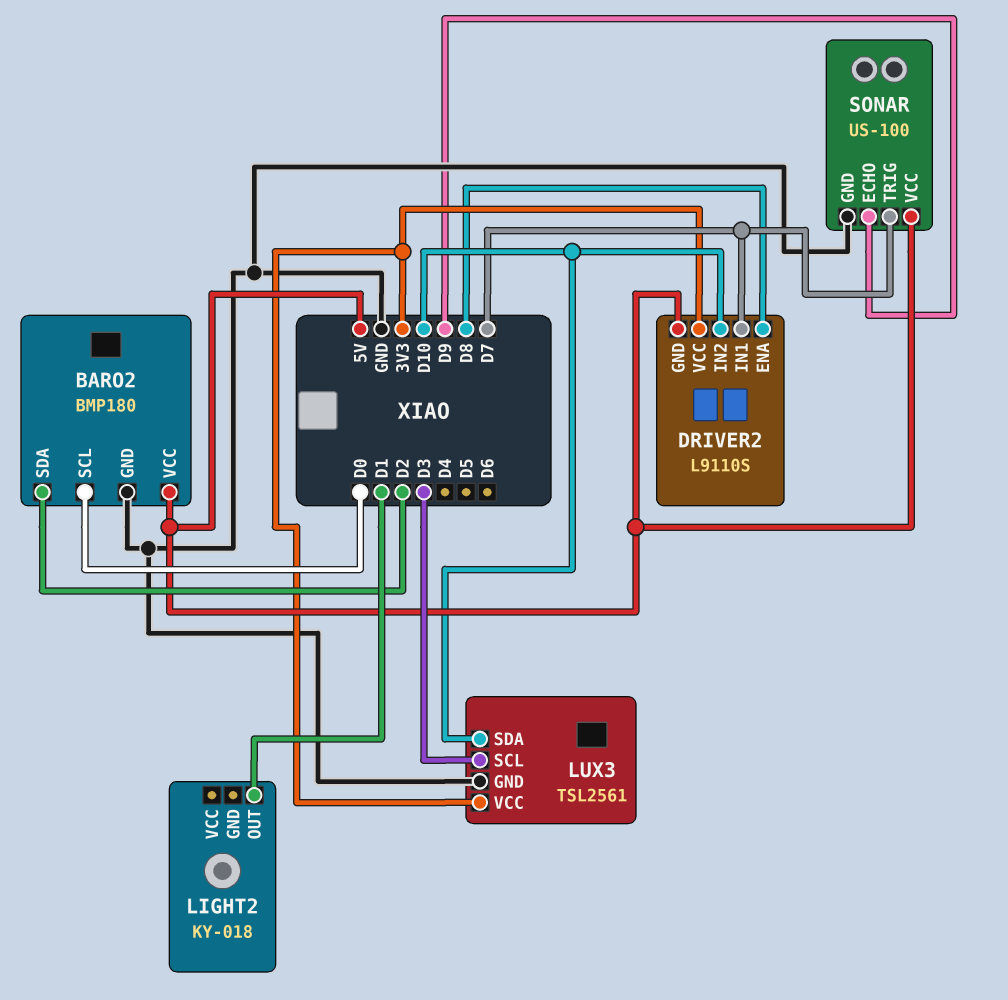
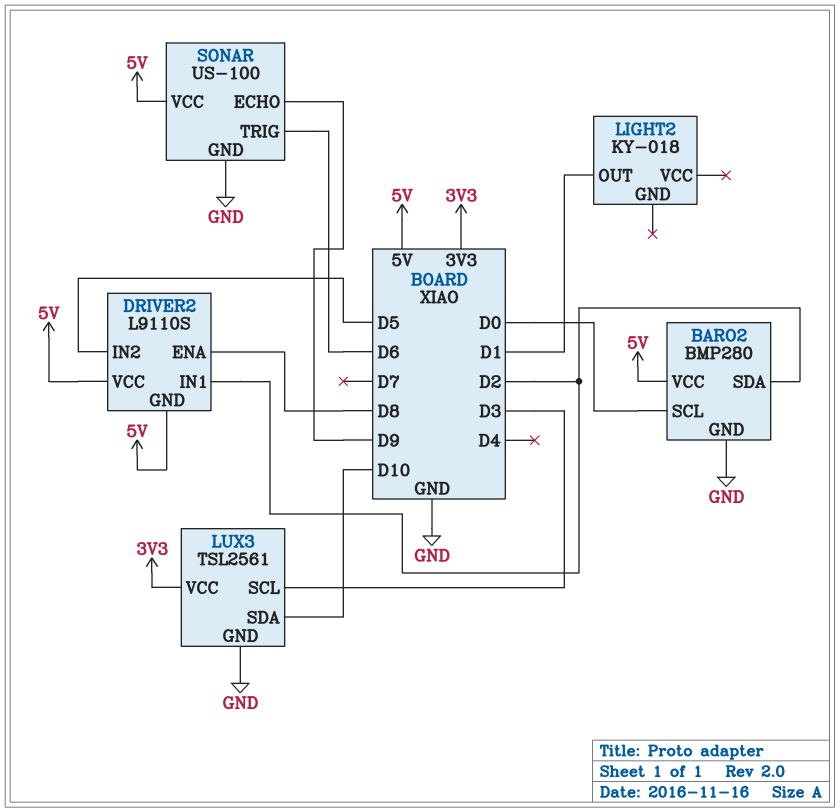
BARO2: BMP180 -> BMP280
DRIVER2 pin IN1: D7 -> D2
DRIVER2 pin IN2: D10 -> D5
DRIVER2 pin VCC: 3V3 -> 5V
SONAR pin TRIG: D7 -> D6

